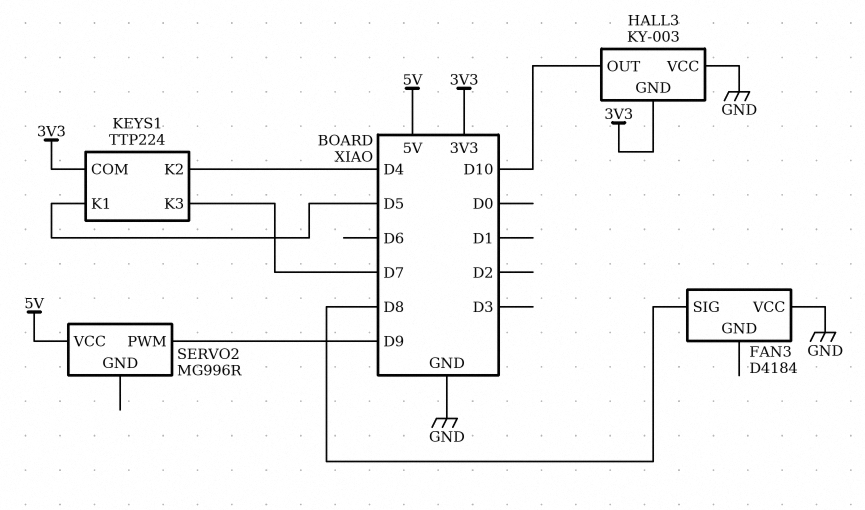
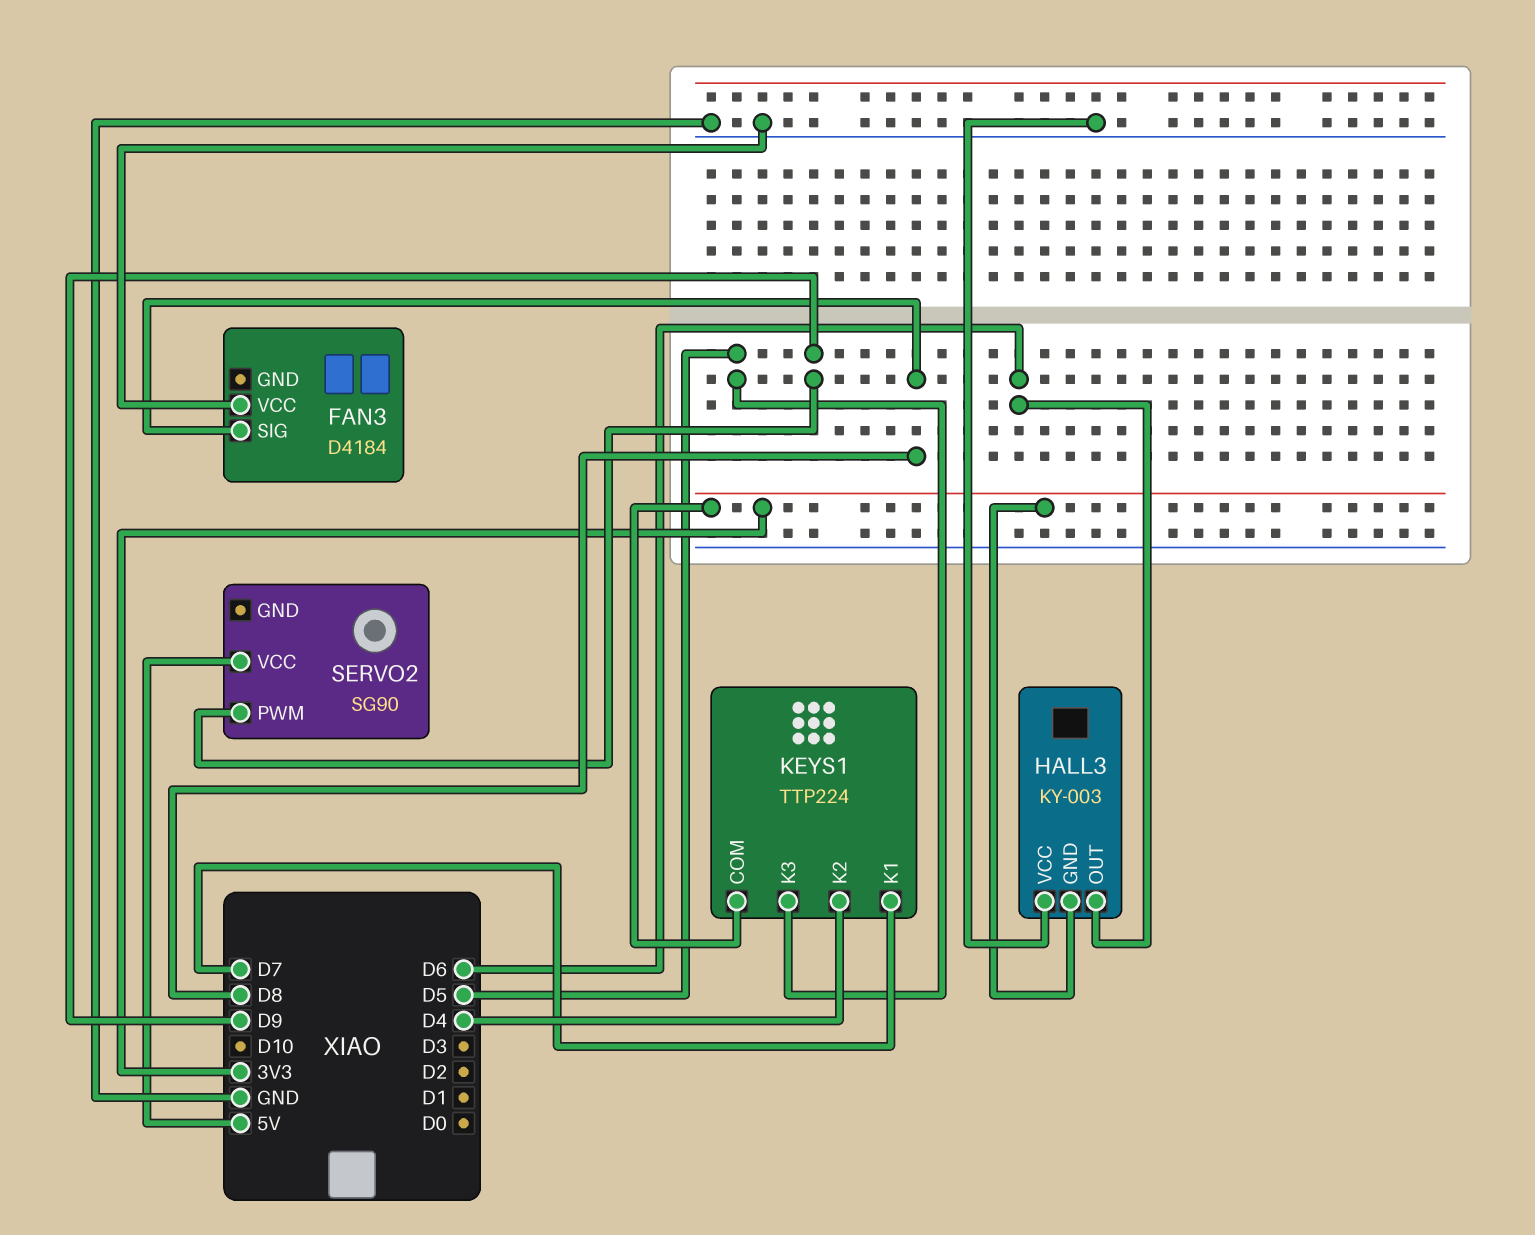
HALL3 pin OUT: D10 -> D6
KEYS1 pin K1: D5 -> D7
KEYS1 pin K3: D7 -> D5
SERVO2: MG996R -> SG90

